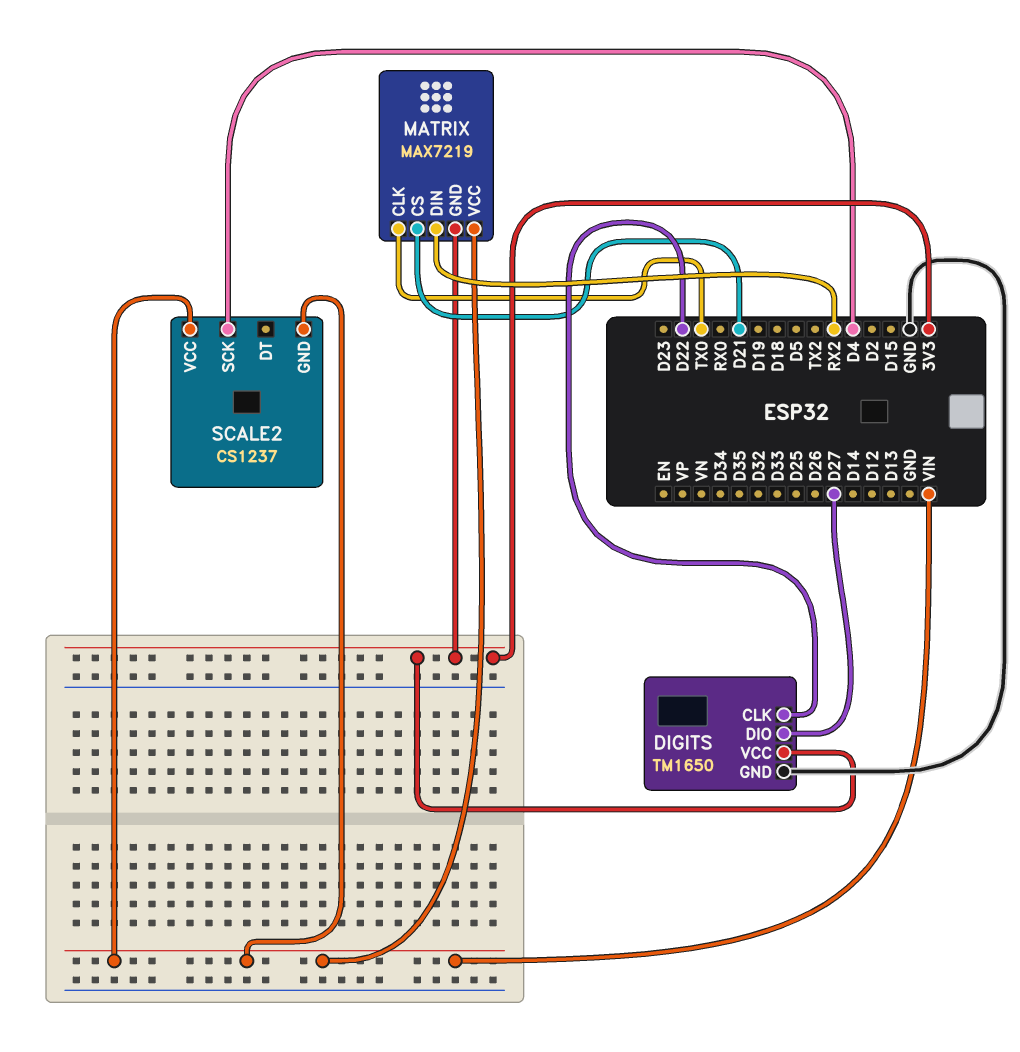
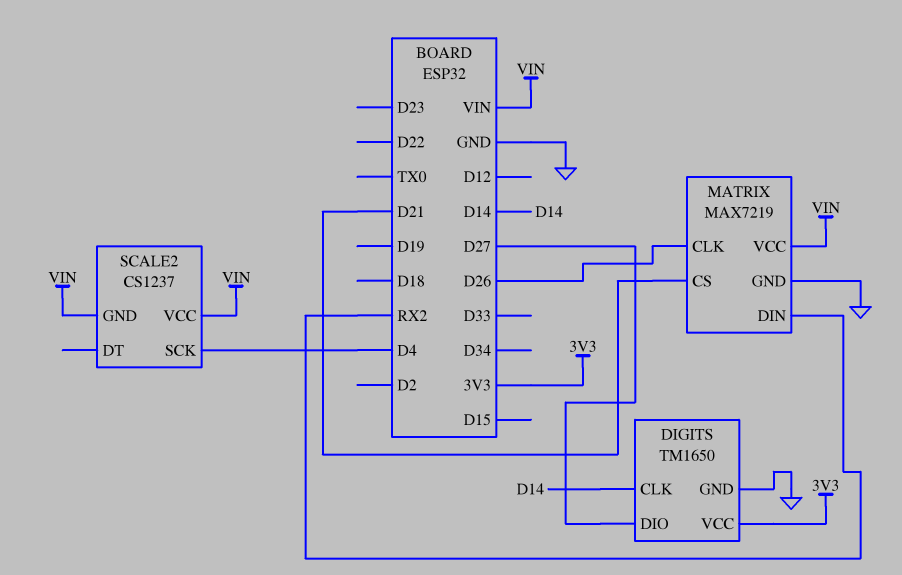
DIGITS pin CLK: D22 -> D14
MATRIX pin CLK: TX0 -> D26
MATRIX pin GND: 3V3 -> GND

